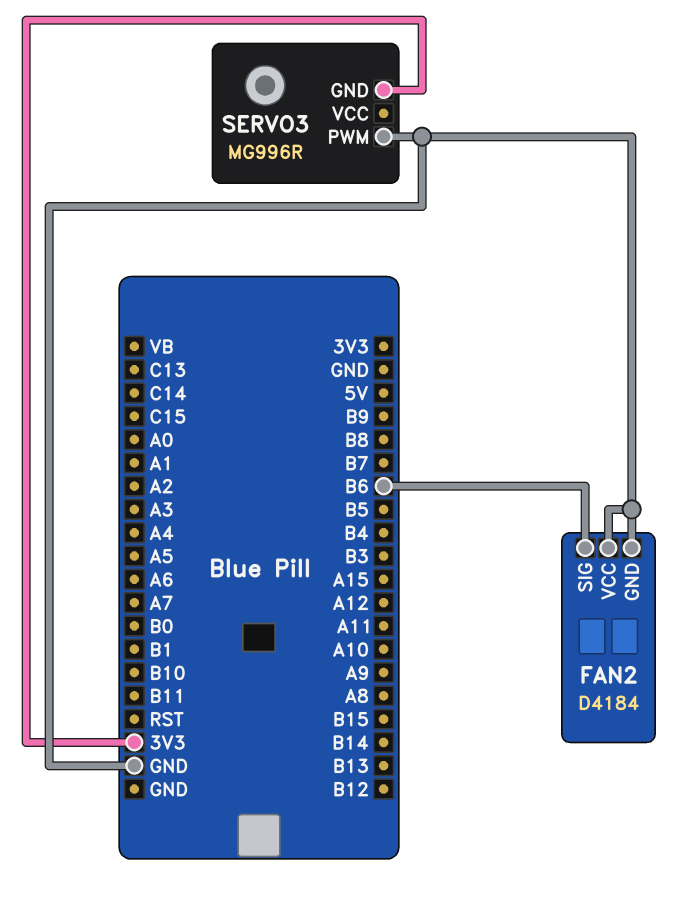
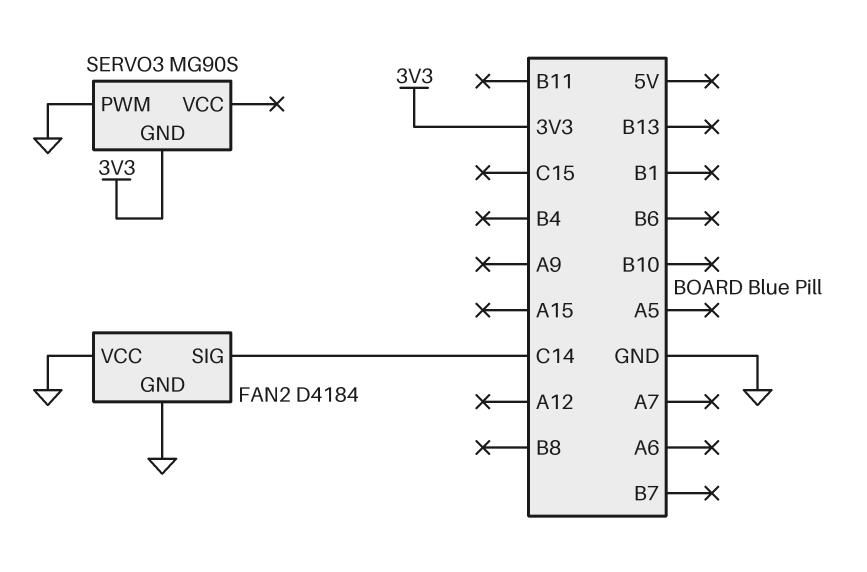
FAN2 pin SIG: B6 -> C14
SERVO3: MG996R -> MG90S

